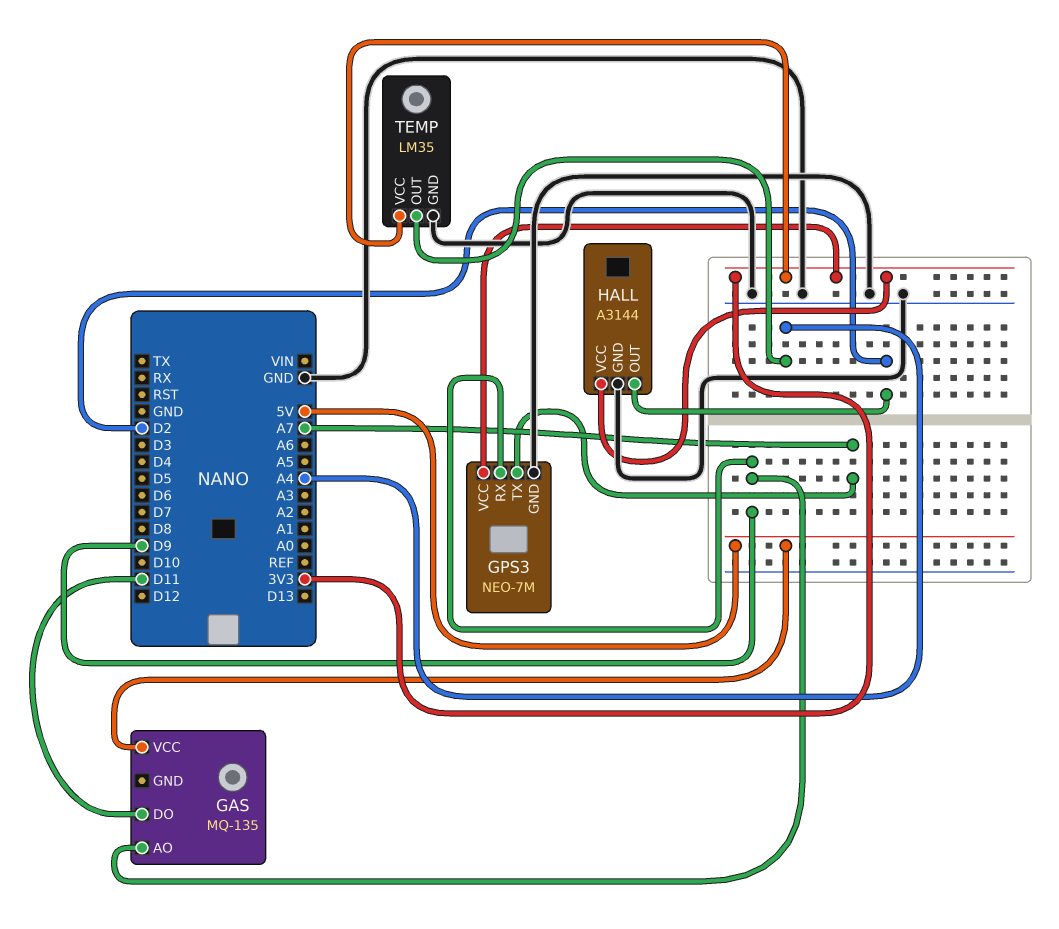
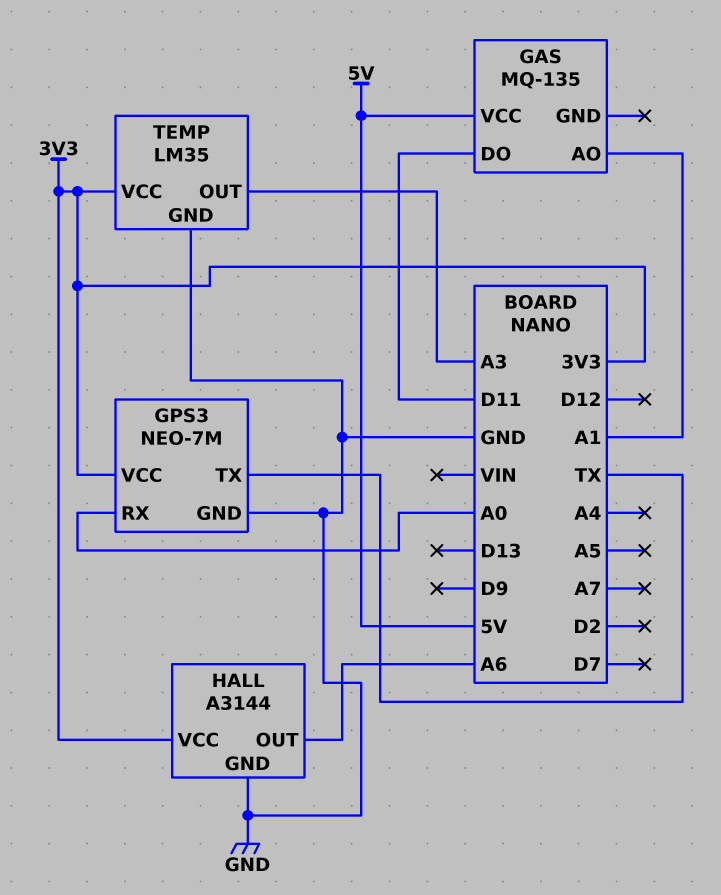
GAS pin AO: D9 -> A1
GPS3 pin RX: D9 -> A0
GPS3 pin TX: A7 -> TX
HALL pin OUT: D2 -> A6
TEMP pin OUT: A4 -> A3

